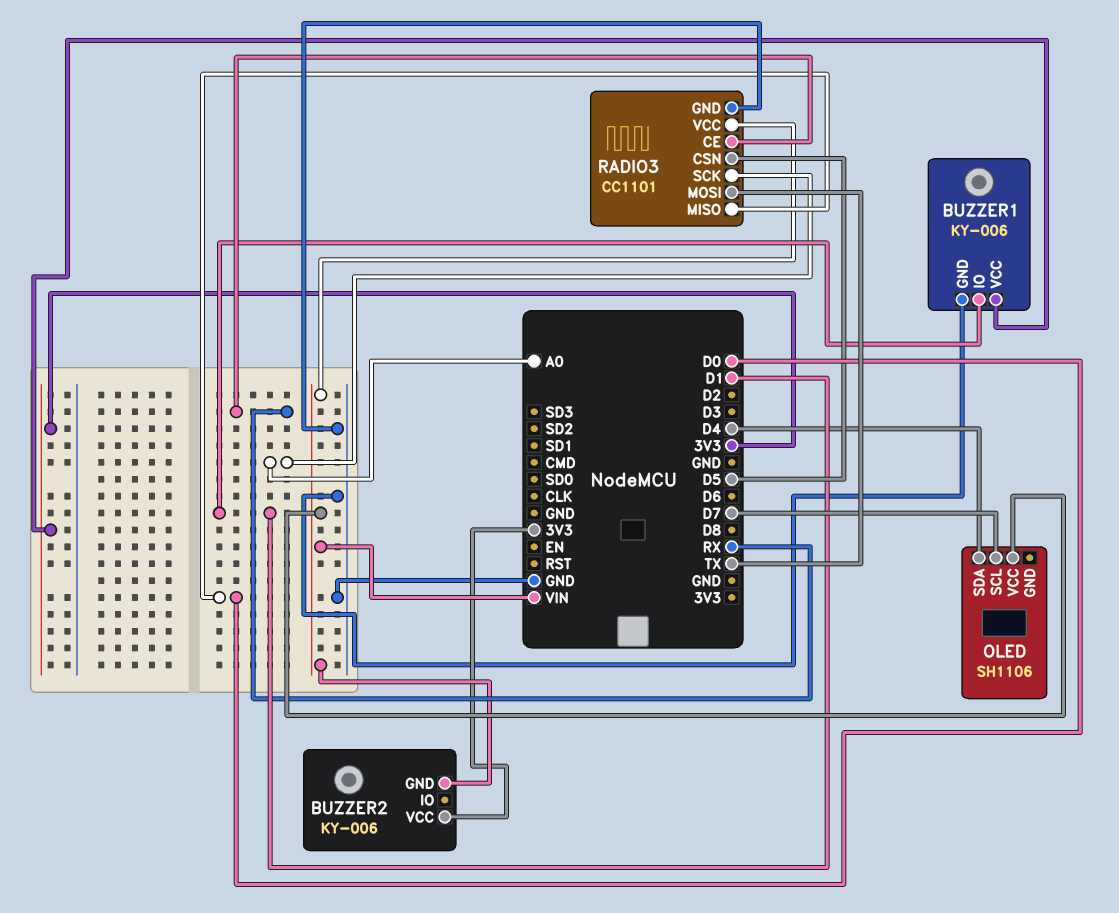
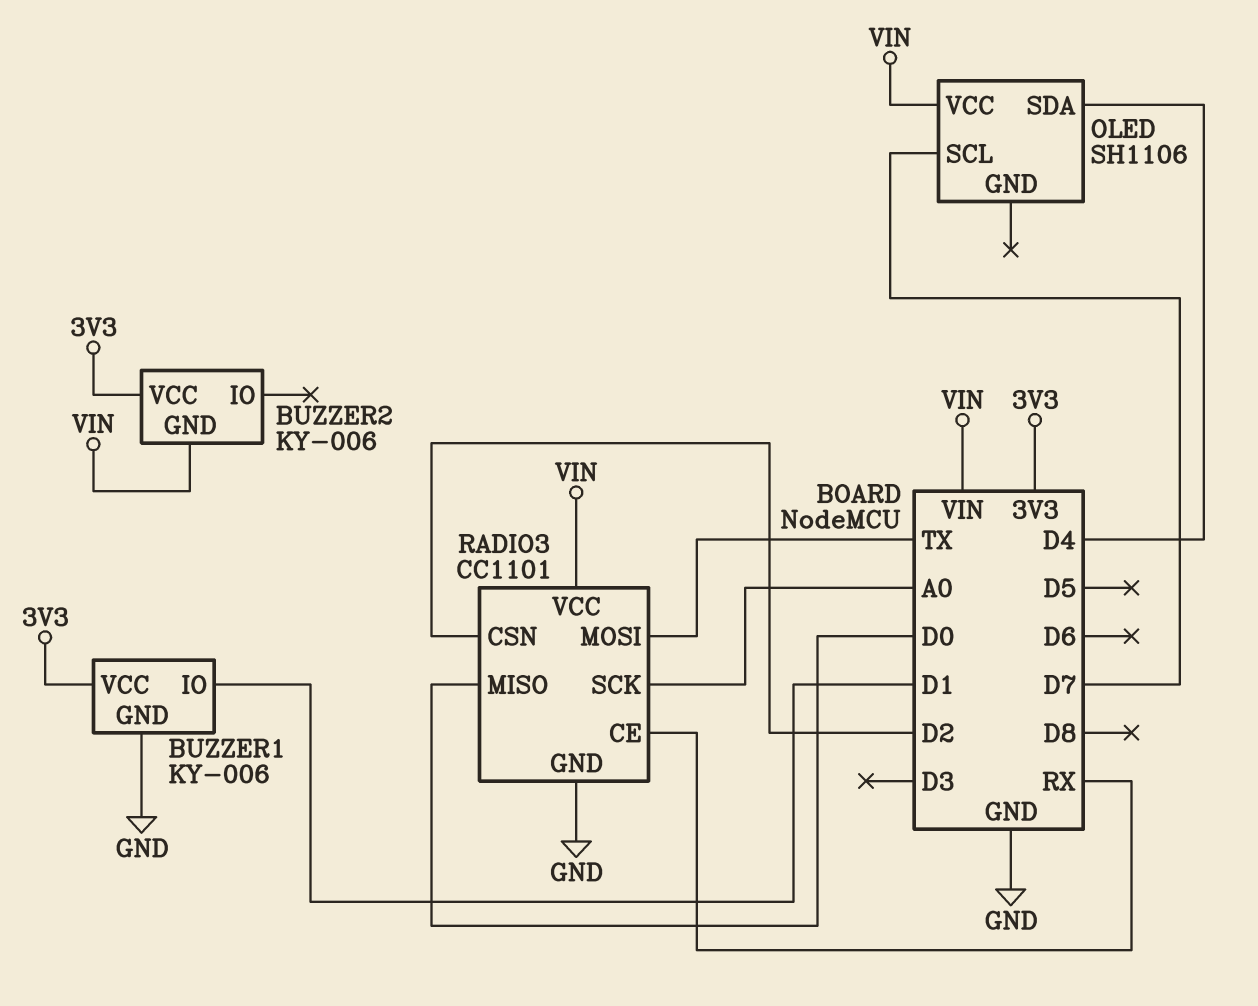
RADIO3 pin CSN: D5 -> D2

